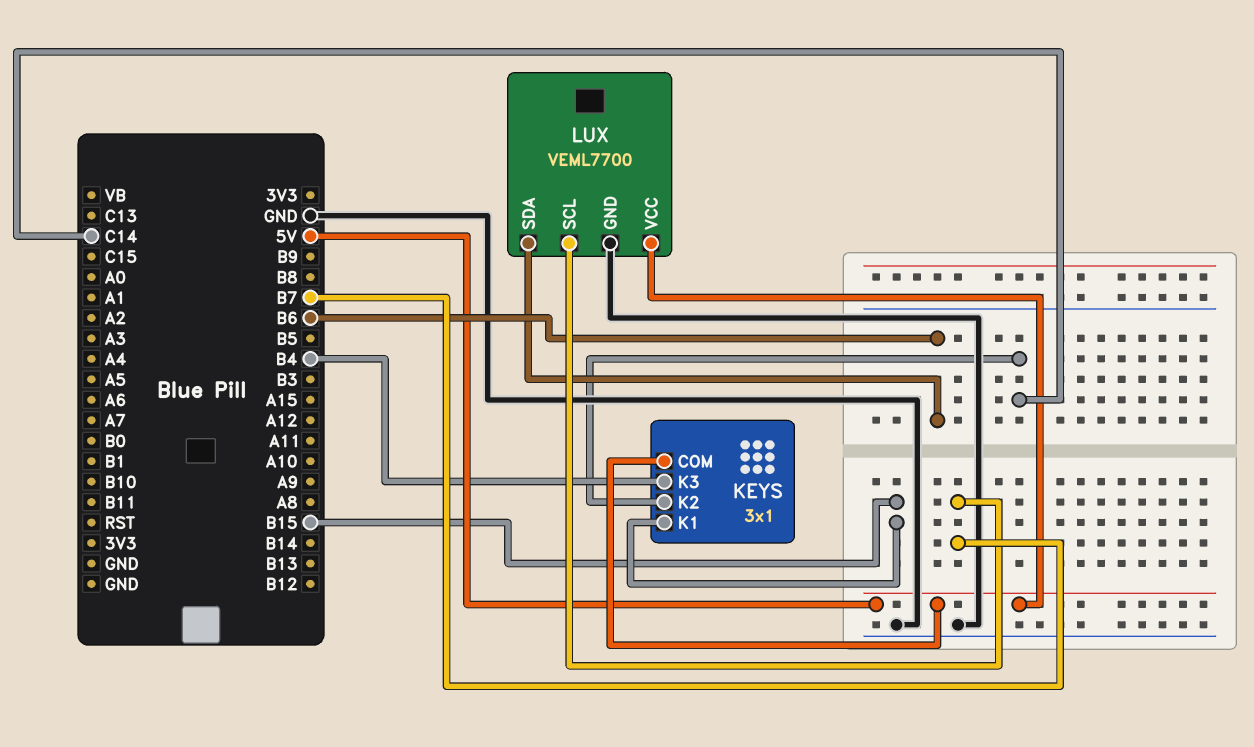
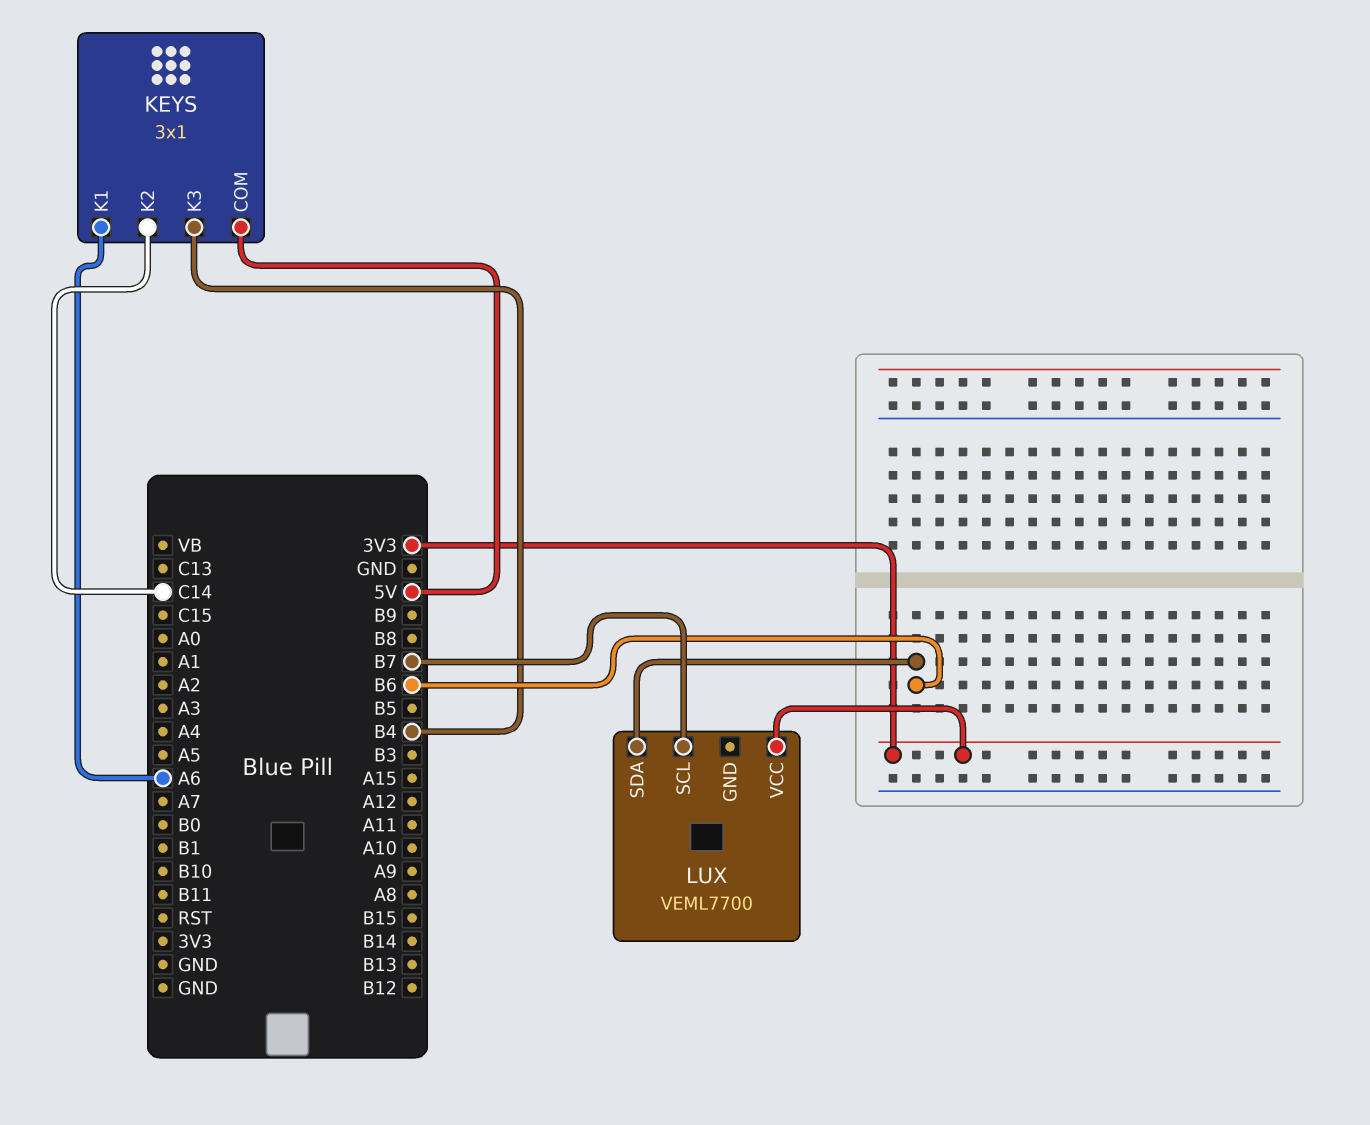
KEYS pin K1: B15 -> A6
LUX pin GND: GND -> none
LUX pin VCC: 5V -> 3V3

